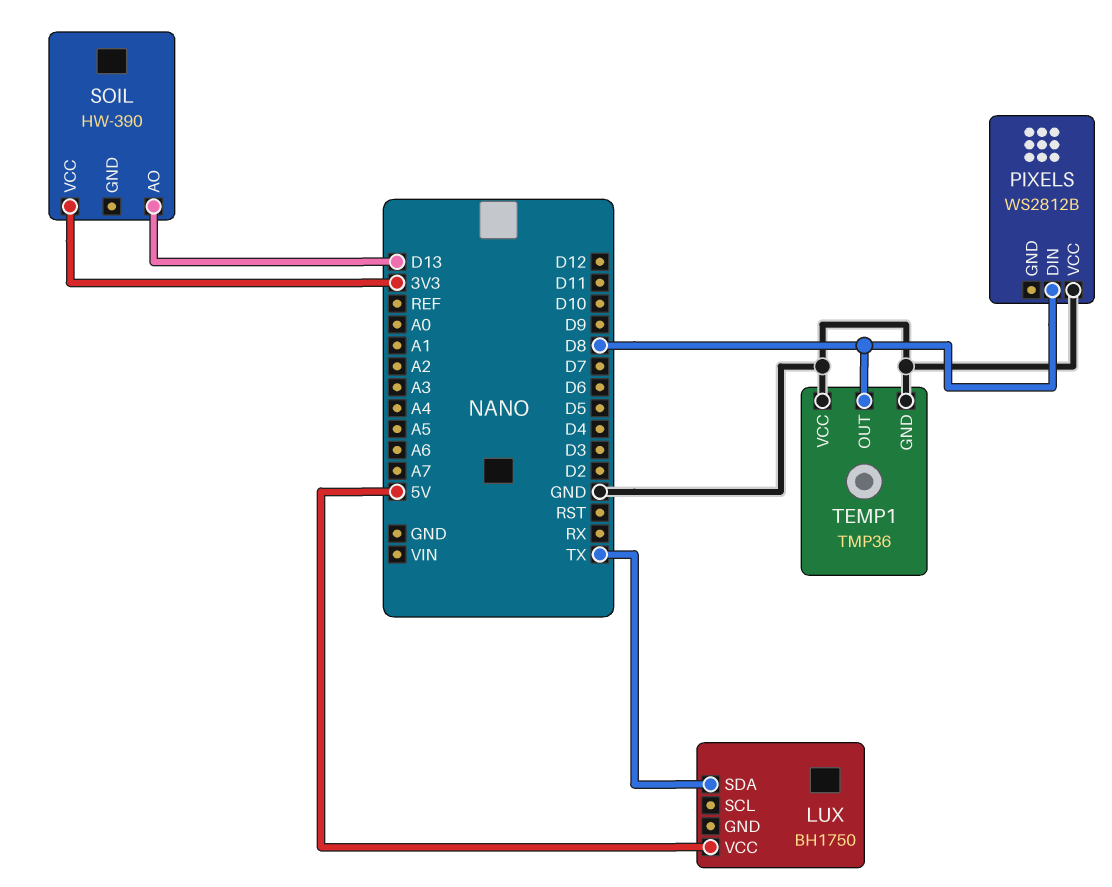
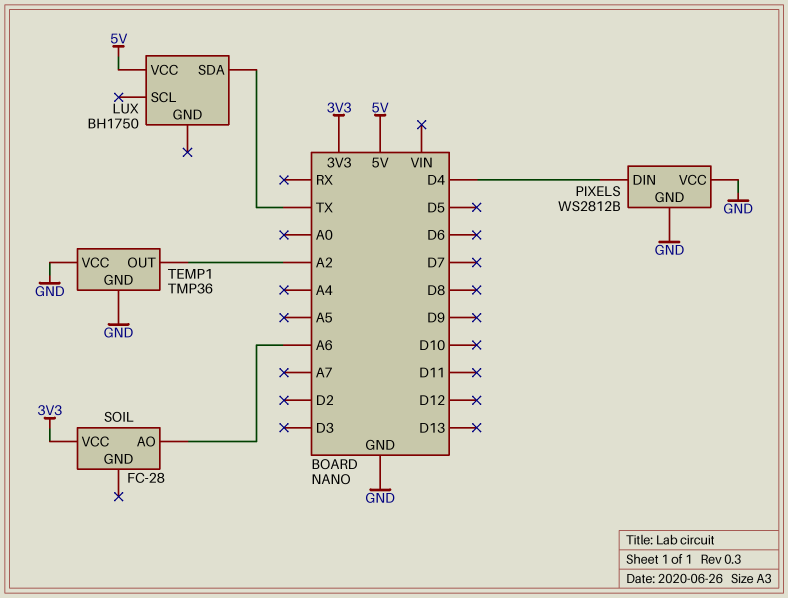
PIXELS pin DIN: D8 -> D4
PIXELS pin GND: none -> GND
SOIL: HW-390 -> FC-28
SOIL pin AO: D13 -> A6
TEMP1 pin OUT: D8 -> A2

